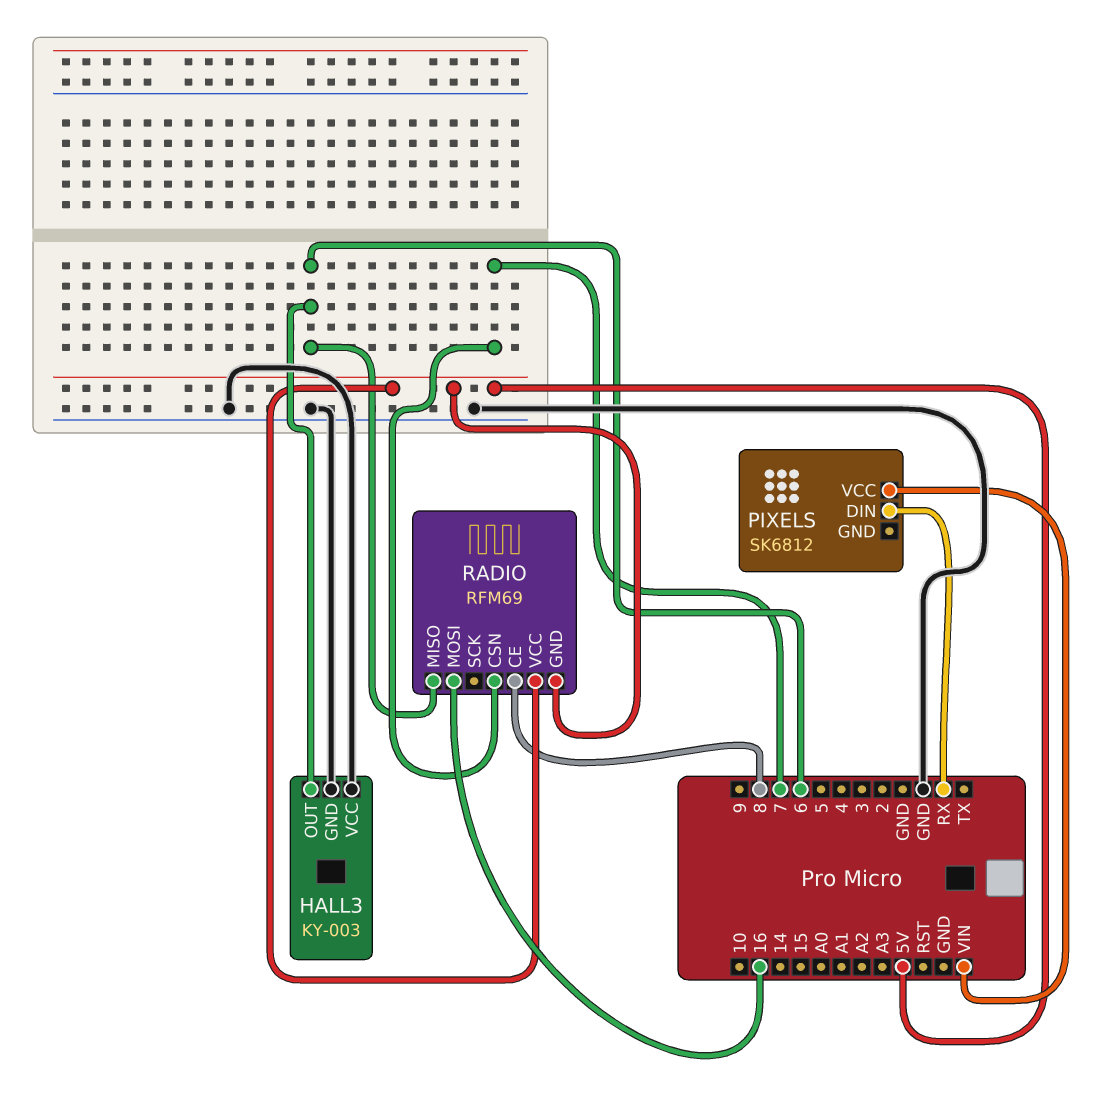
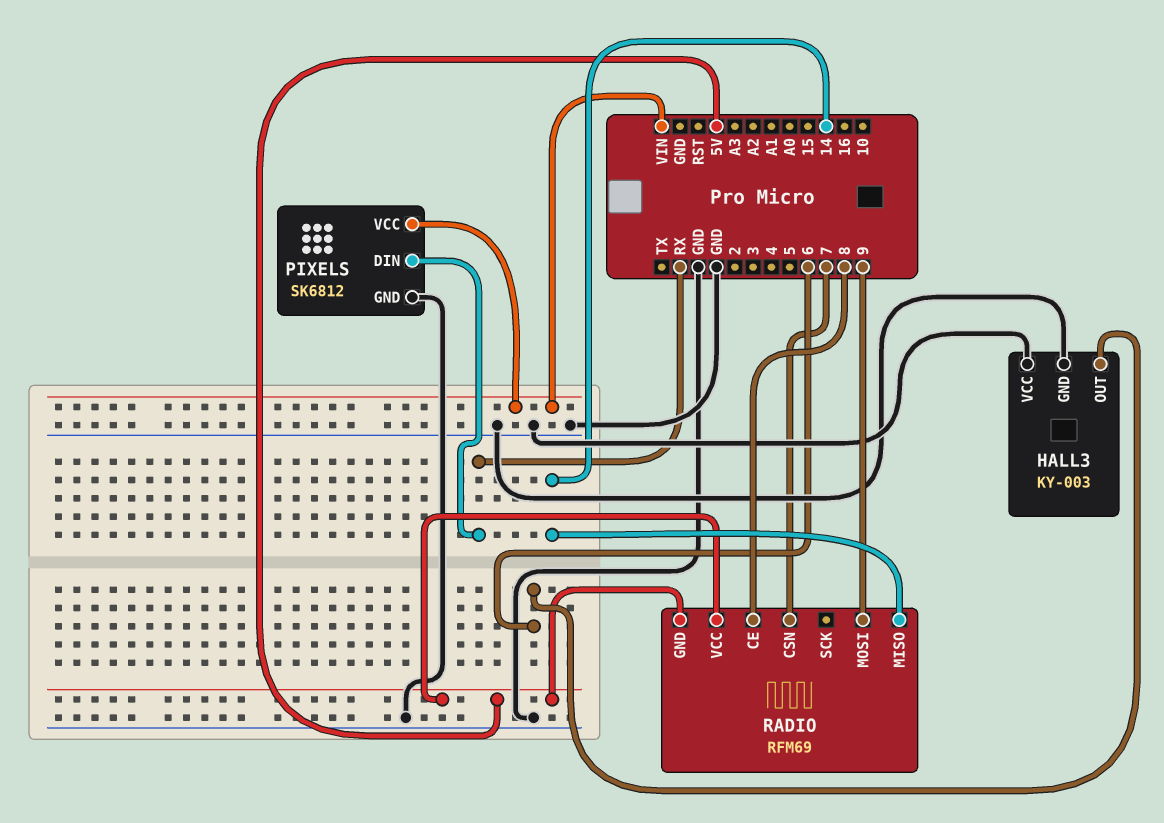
PIXELS pin GND: none -> GND
RADIO pin MISO: 6 -> 14
RADIO pin MOSI: 16 -> 9

